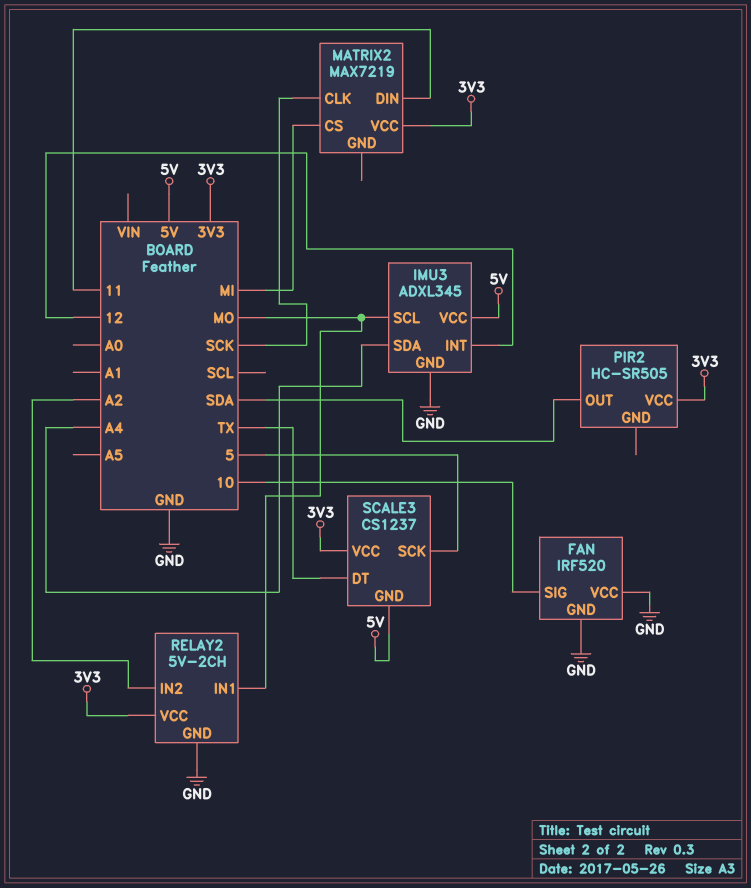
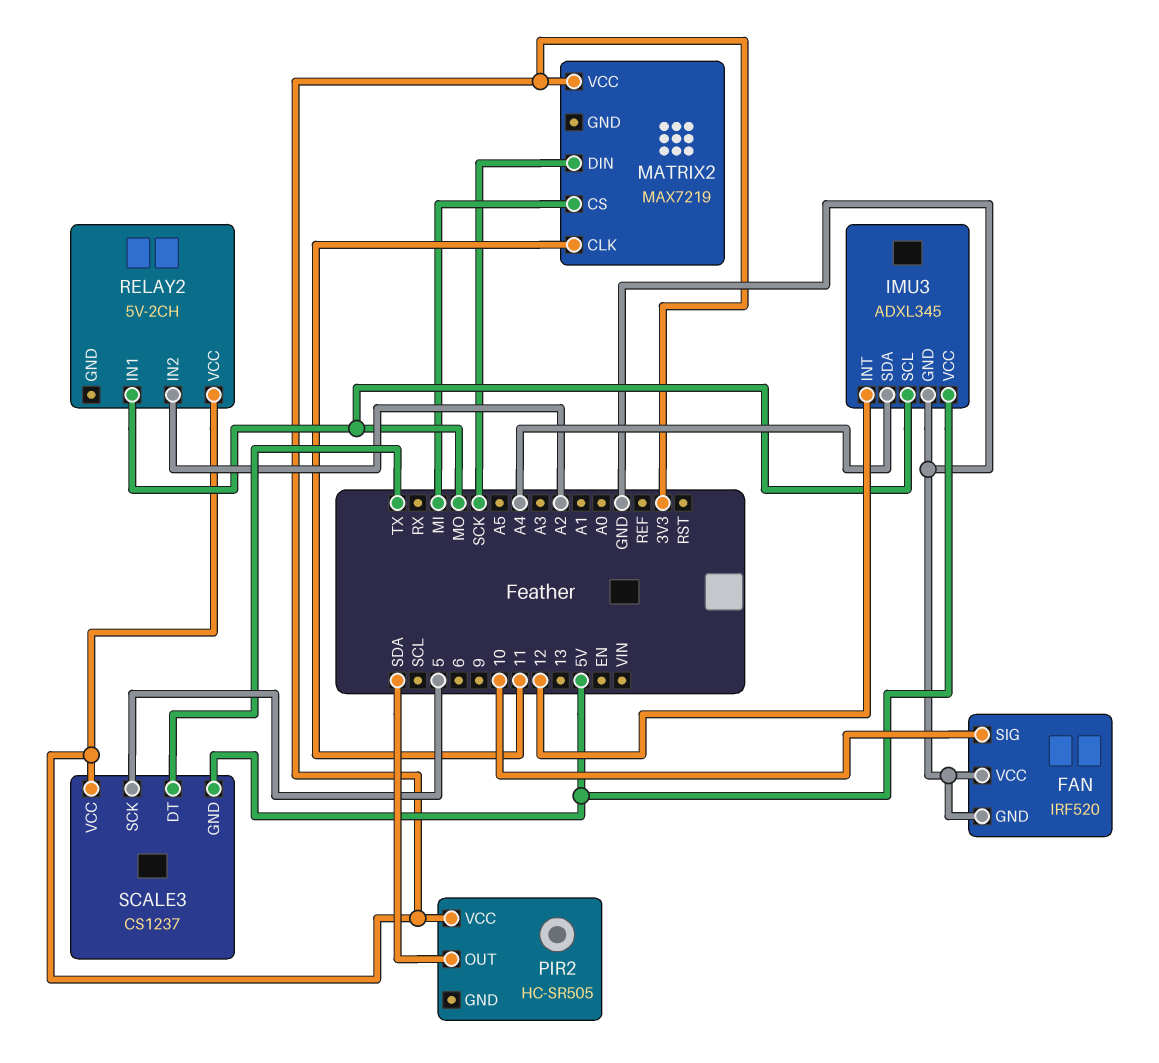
MATRIX2 pin CLK: SCK -> 11
MATRIX2 pin DIN: 11 -> SCK
RELAY2 pin GND: GND -> none

